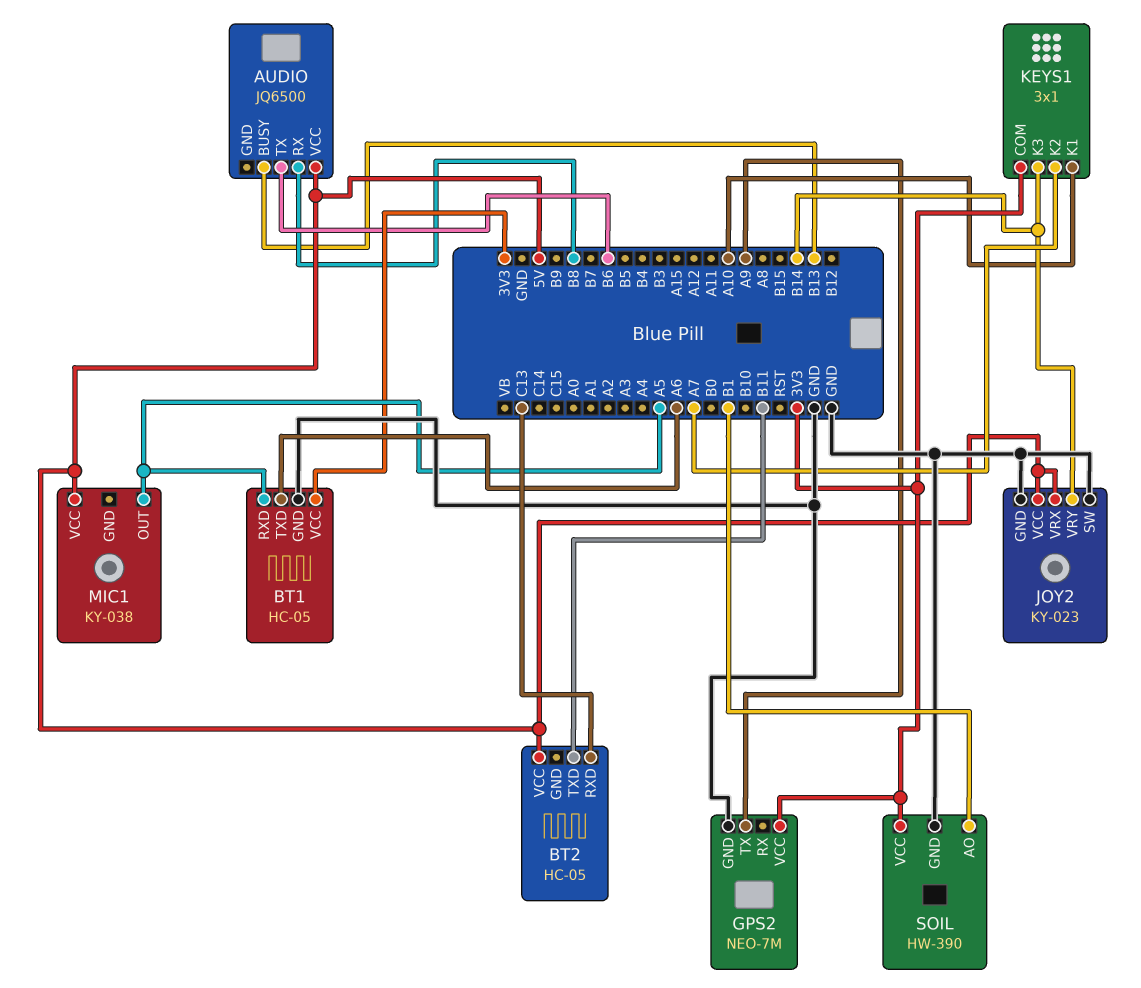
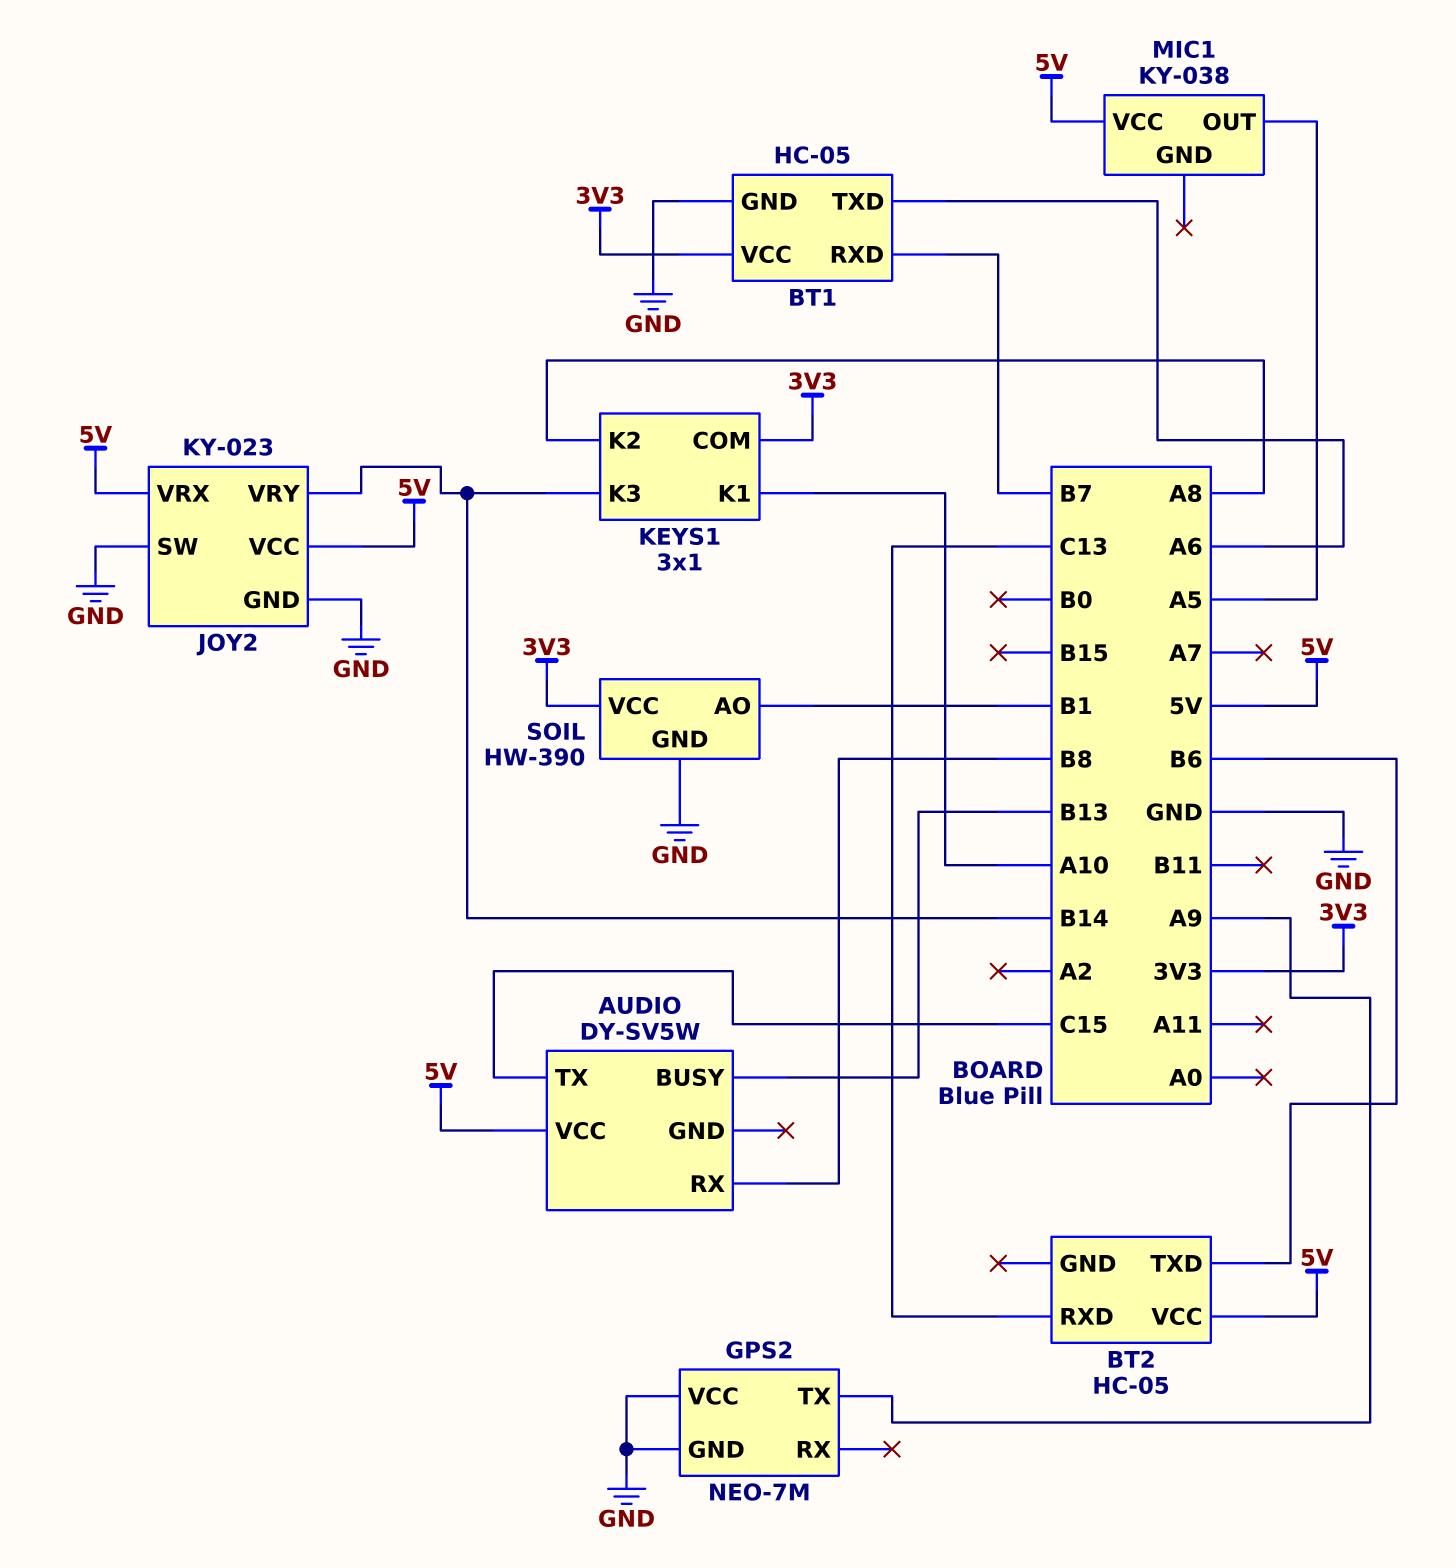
AUDIO: JQ6500 -> DY-SV5W
AUDIO pin TX: B6 -> C15
BT1 pin RXD: A5 -> B7
BT2 pin TXD: B11 -> B6
GPS2 pin VCC: 3V3 -> GND
KEYS1 pin K2: A7 -> A8

